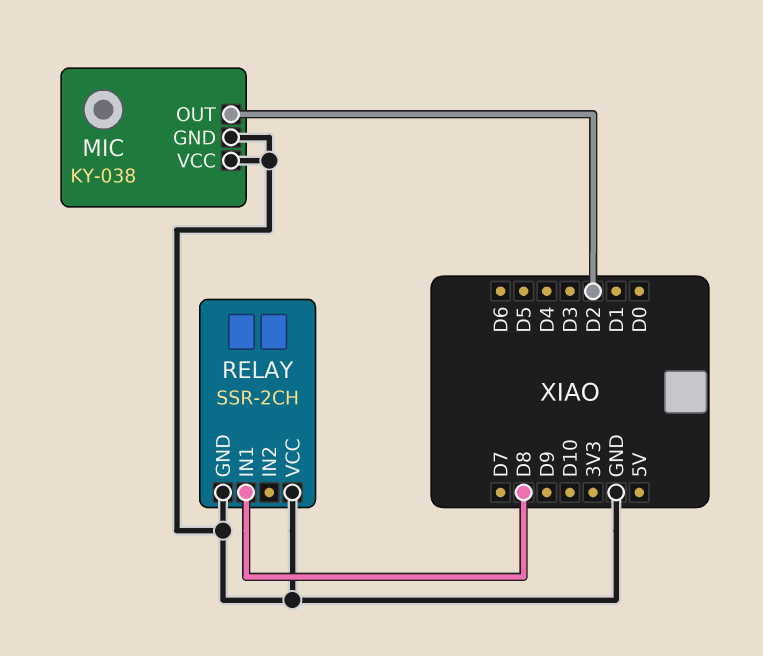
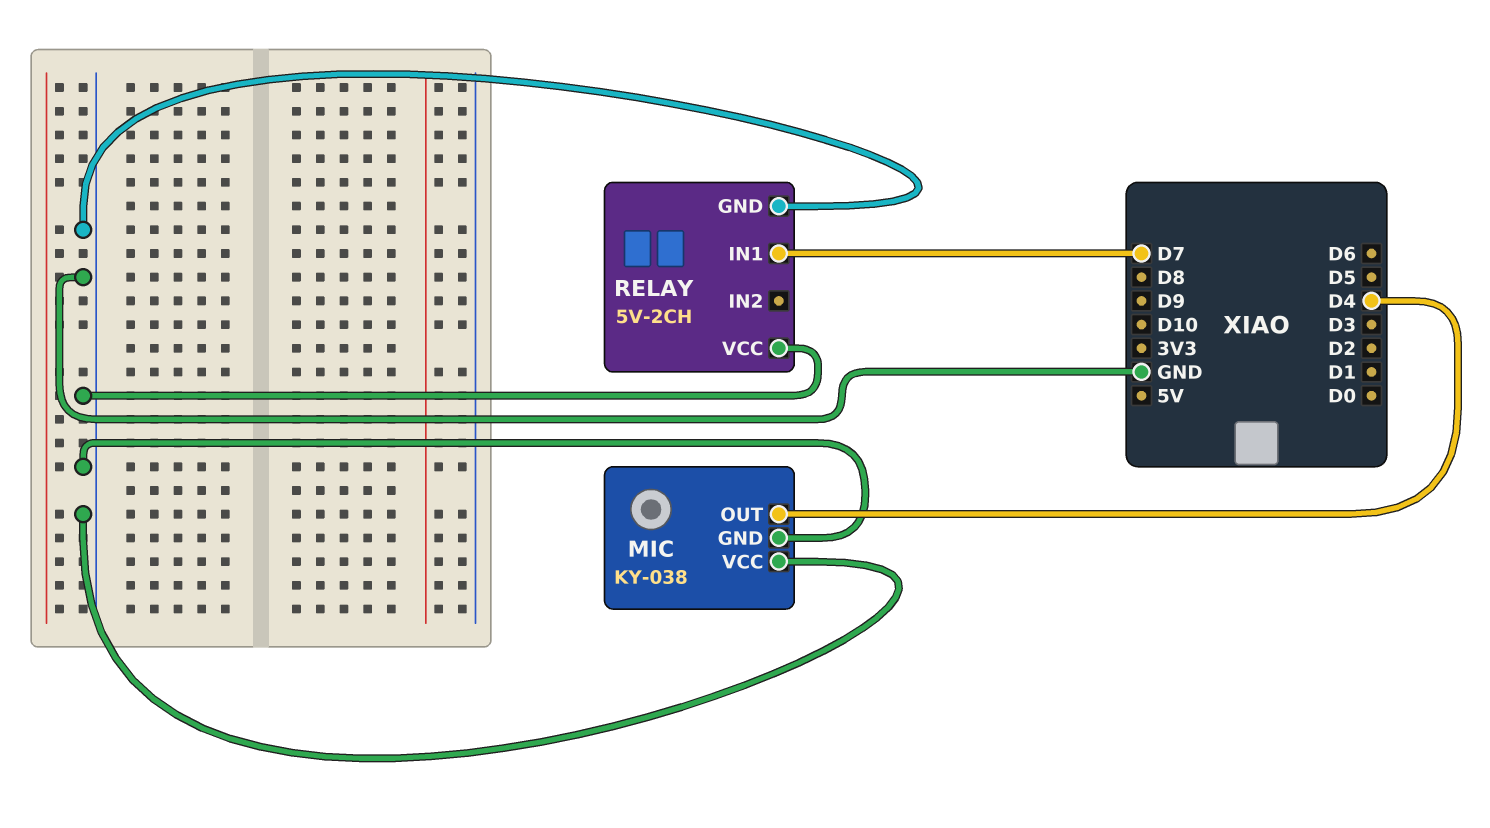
MIC pin OUT: D2 -> D4
RELAY: SSR-2CH -> 5V-2CH
RELAY pin IN1: D8 -> D7

